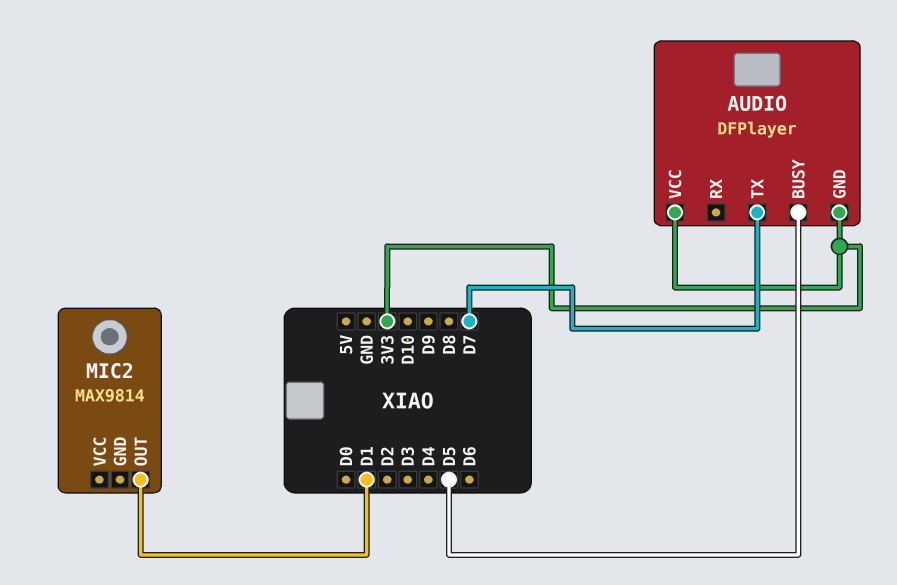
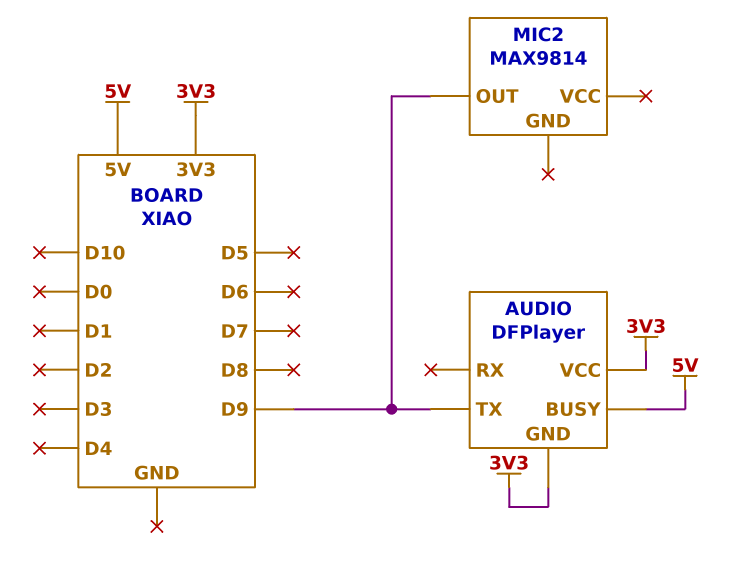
AUDIO pin BUSY: D5 -> 5V
AUDIO pin TX: D7 -> D9
MIC2 pin OUT: D1 -> D9

